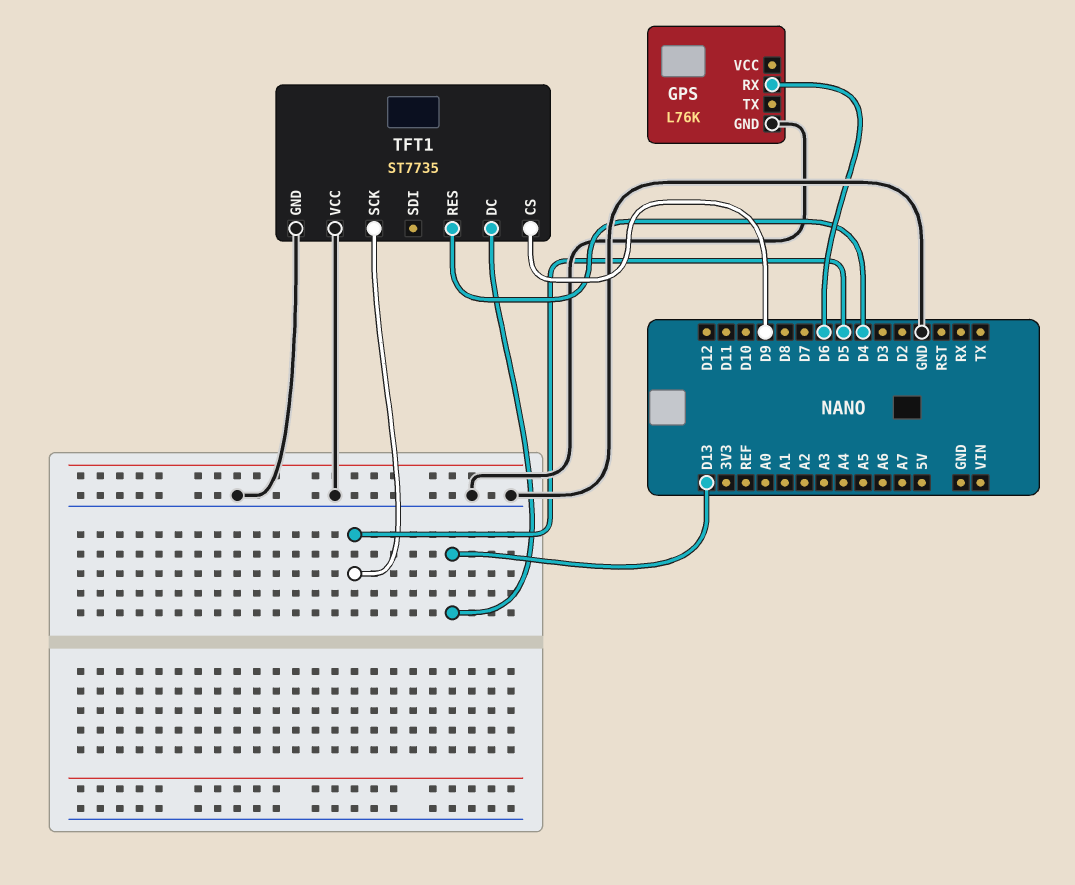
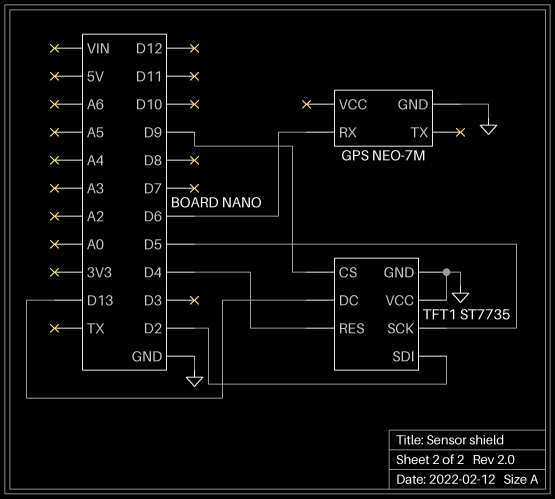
GPS: L76K -> NEO-7M
TFT1 pin SDI: none -> D2

